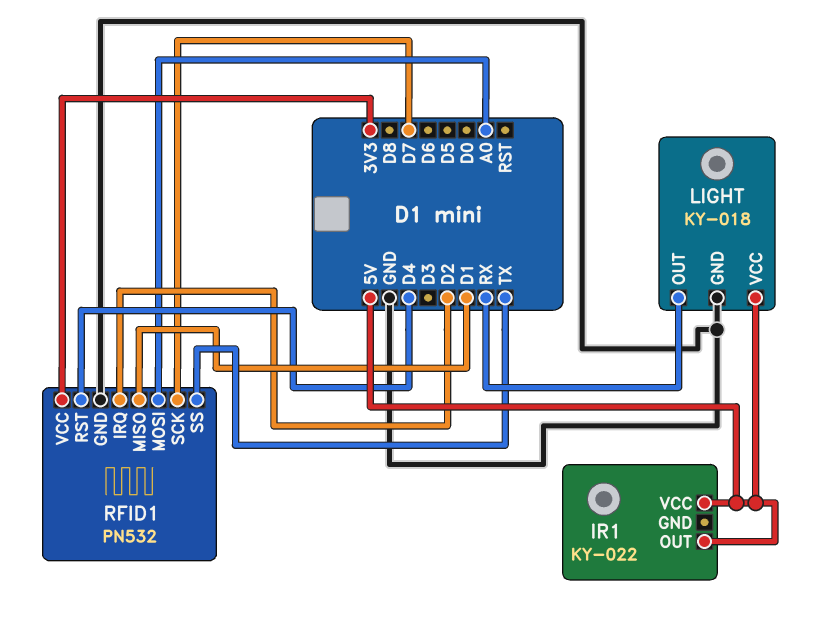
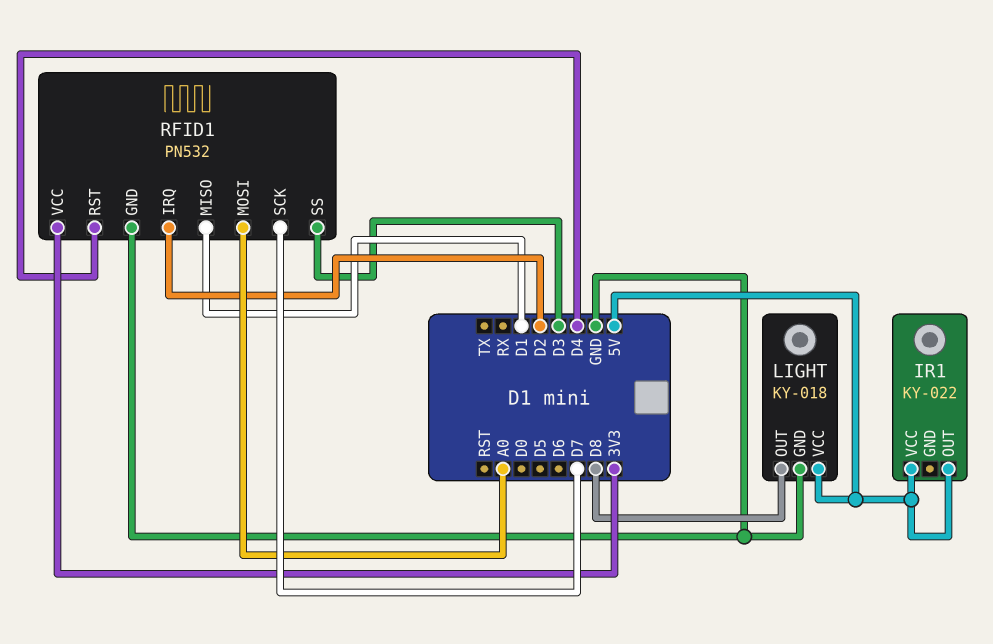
LIGHT pin OUT: RX -> D8
RFID1 pin SS: TX -> D3

